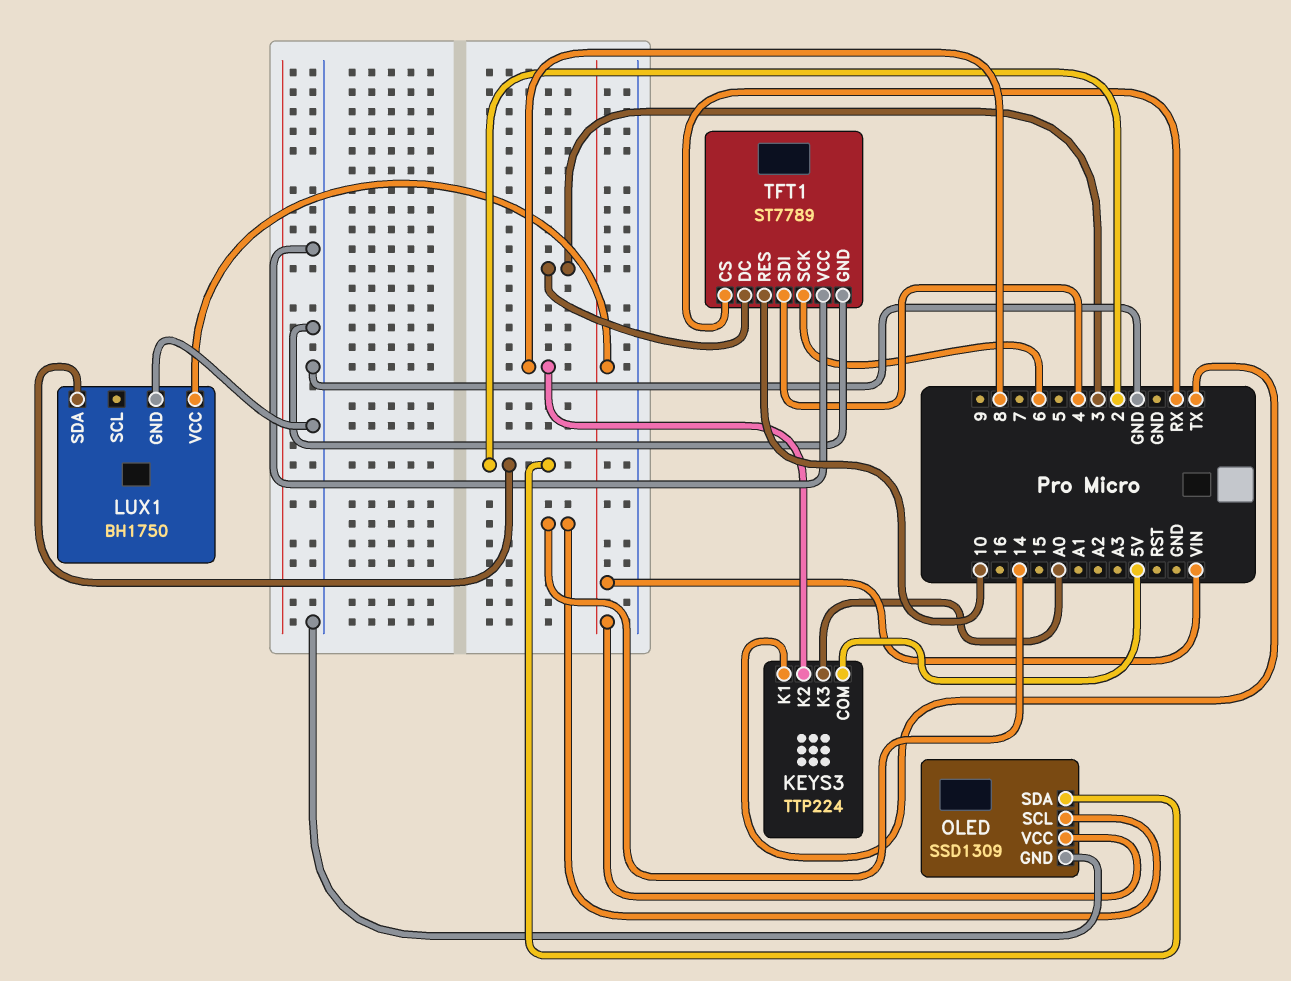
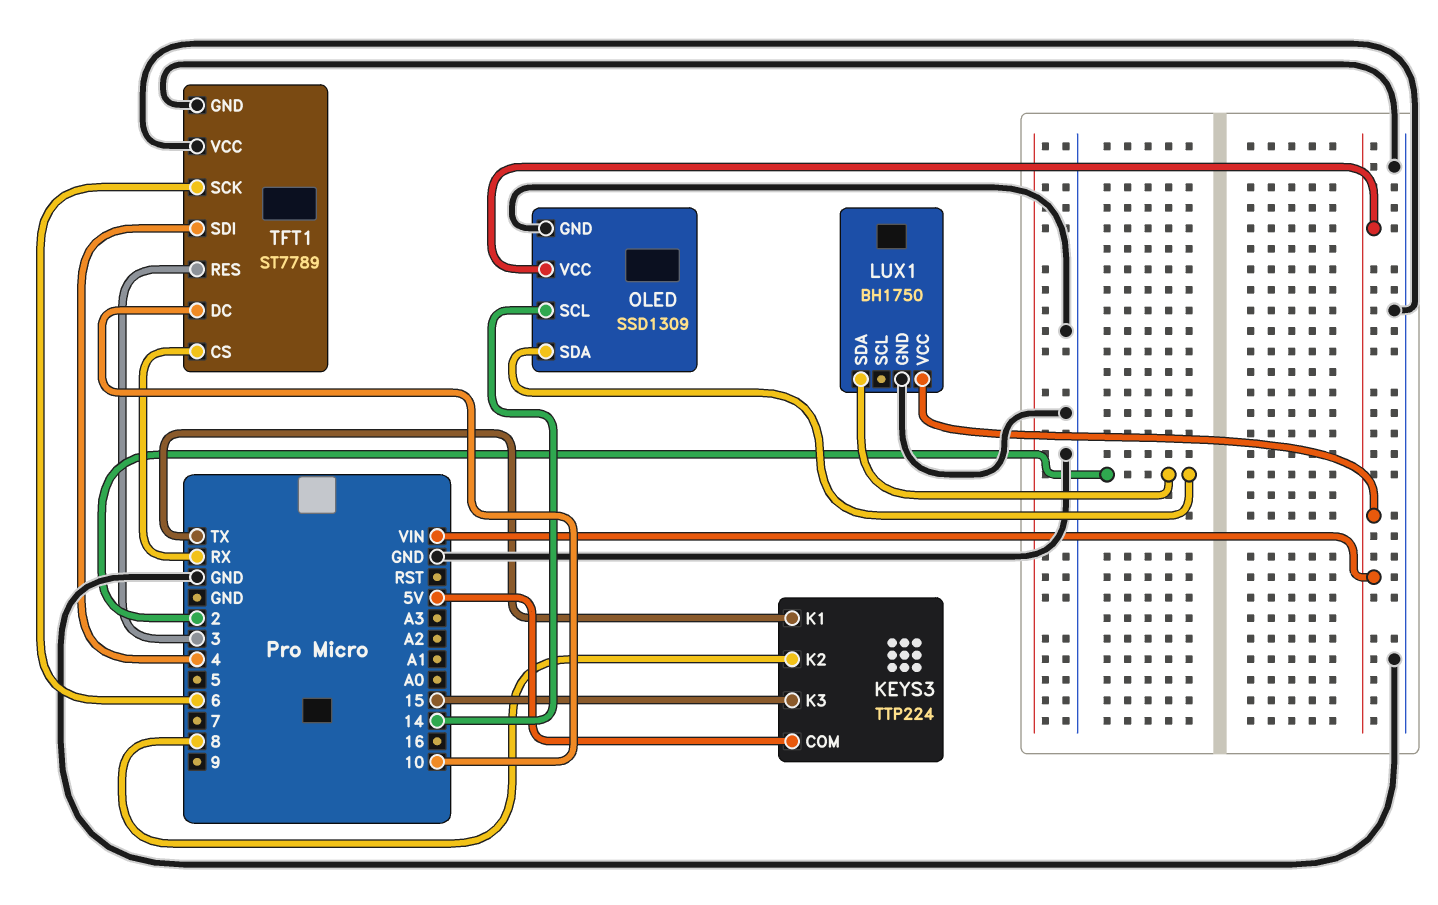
KEYS3 pin K3: A0 -> 15
TFT1 pin DC: 3 -> 10
TFT1 pin RES: 10 -> 3

